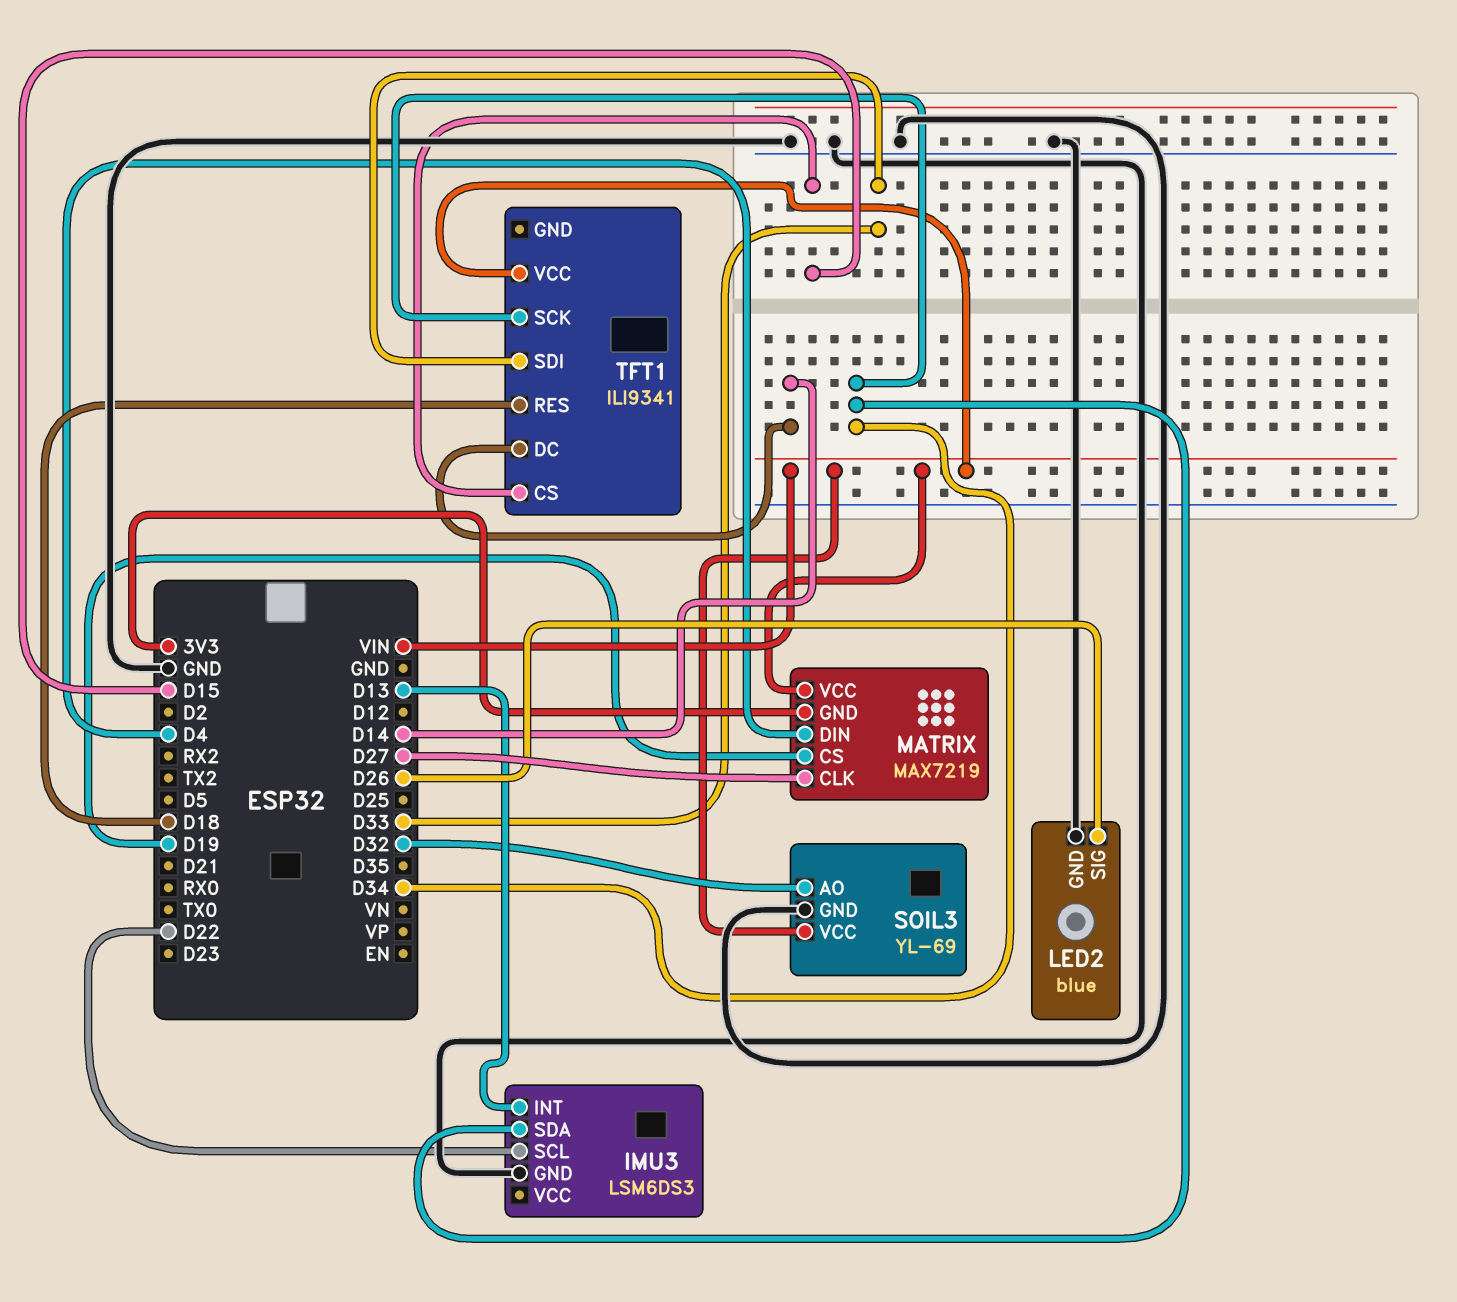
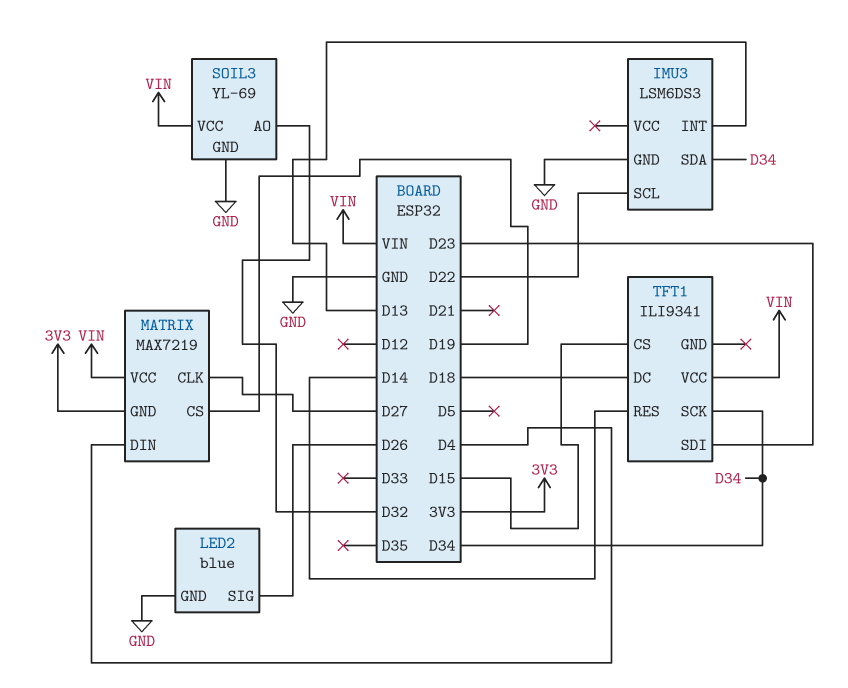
TFT1 pin DC: D14 -> D18
TFT1 pin RES: D18 -> D14
TFT1 pin SDI: D33 -> D23

